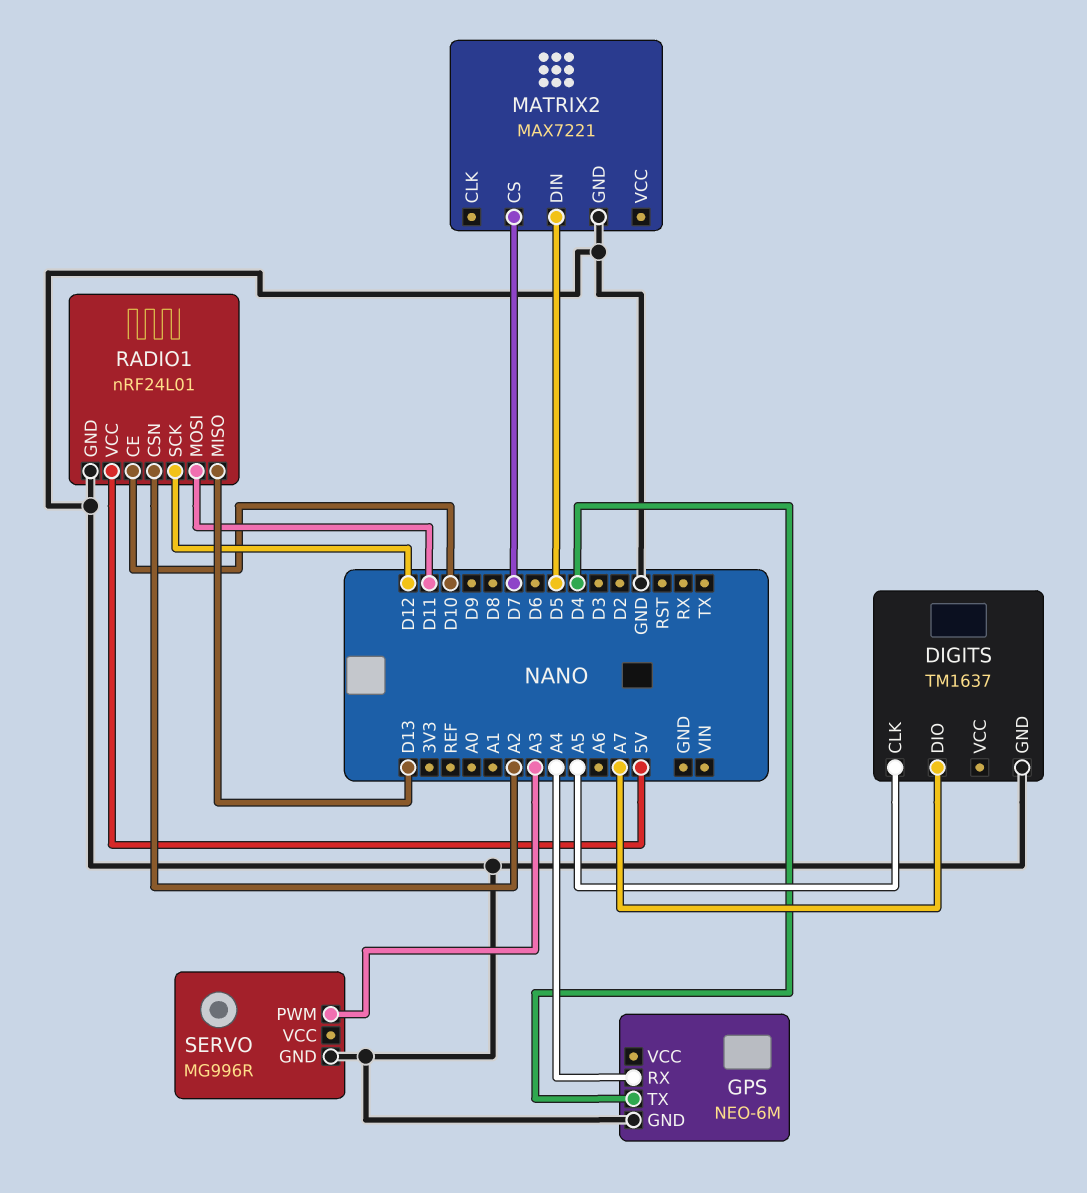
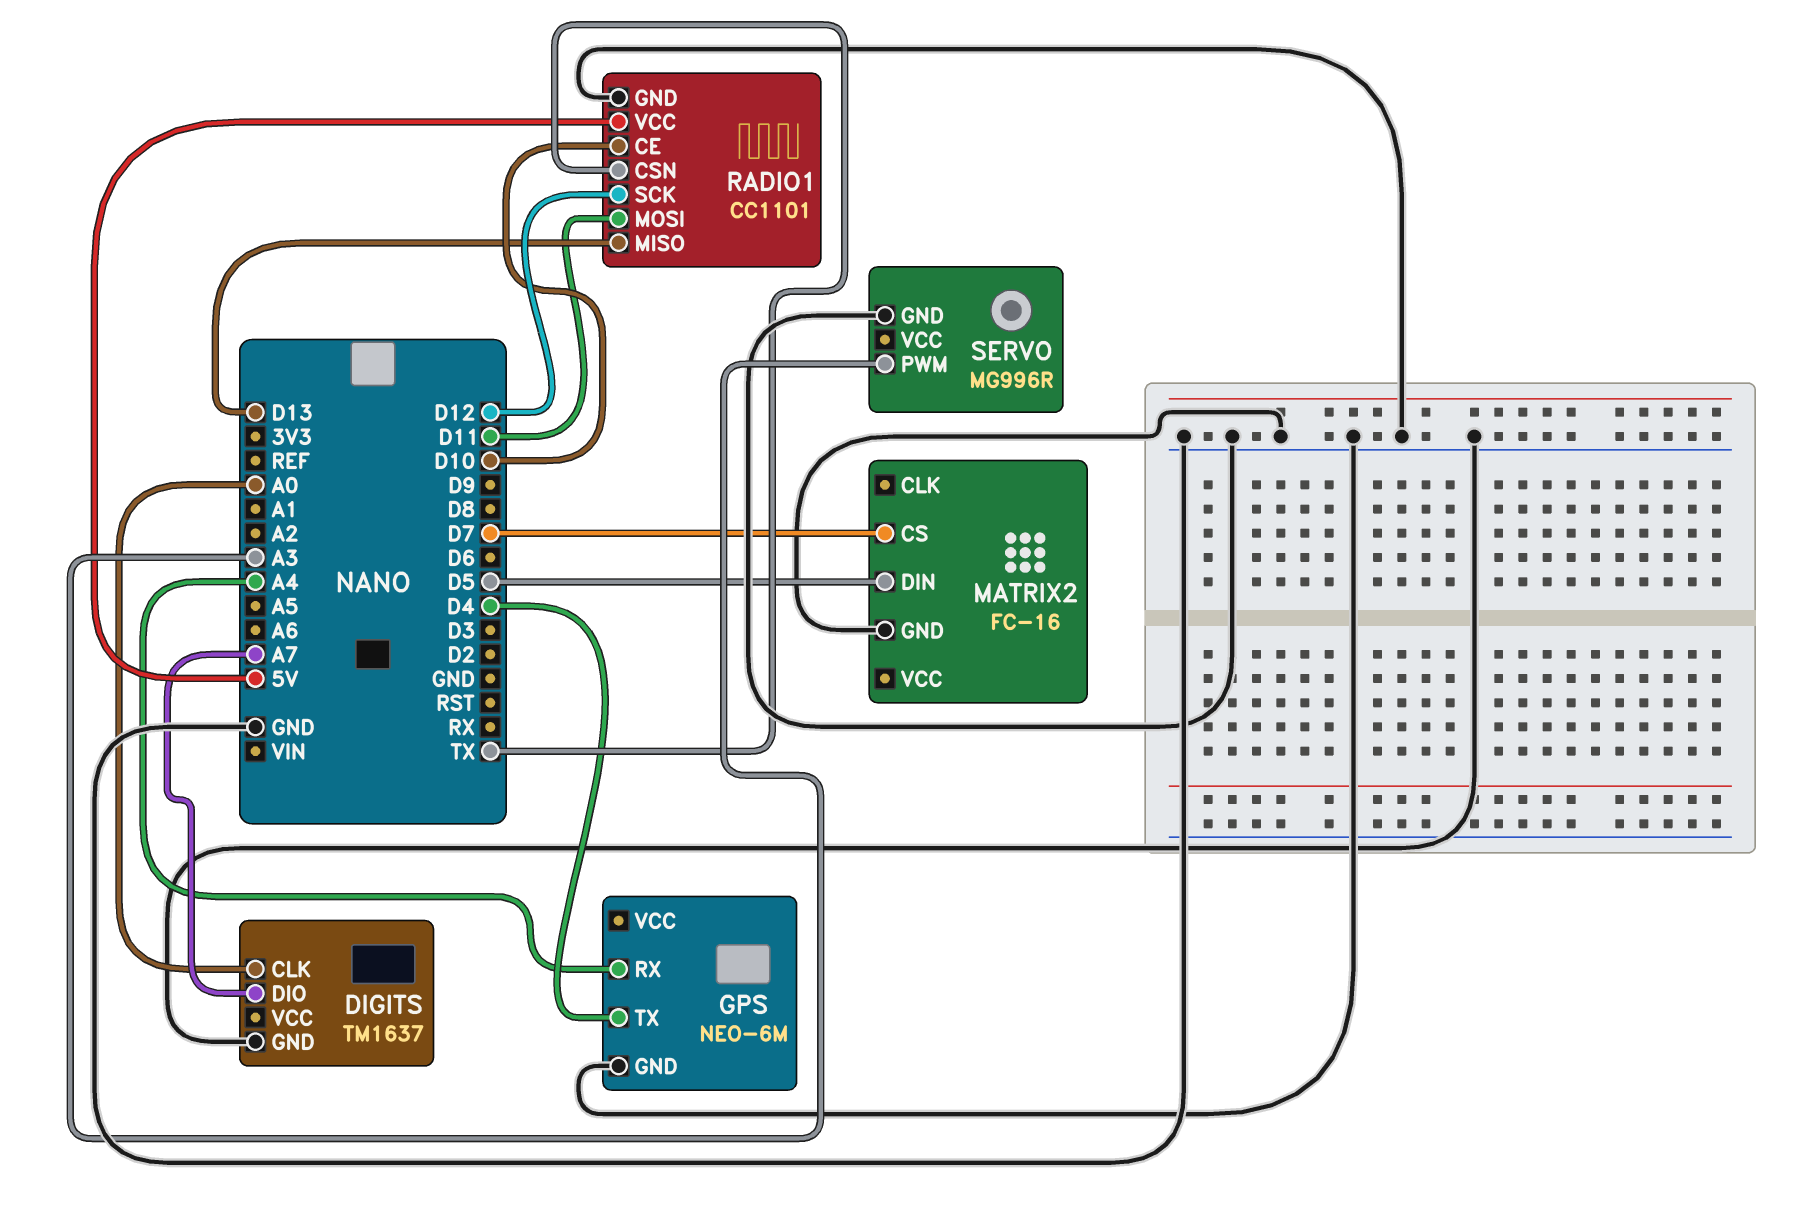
DIGITS pin CLK: A5 -> A0
MATRIX2: MAX7221 -> FC-16
RADIO1: nRF24L01 -> CC1101
RADIO1 pin CSN: A2 -> TX

